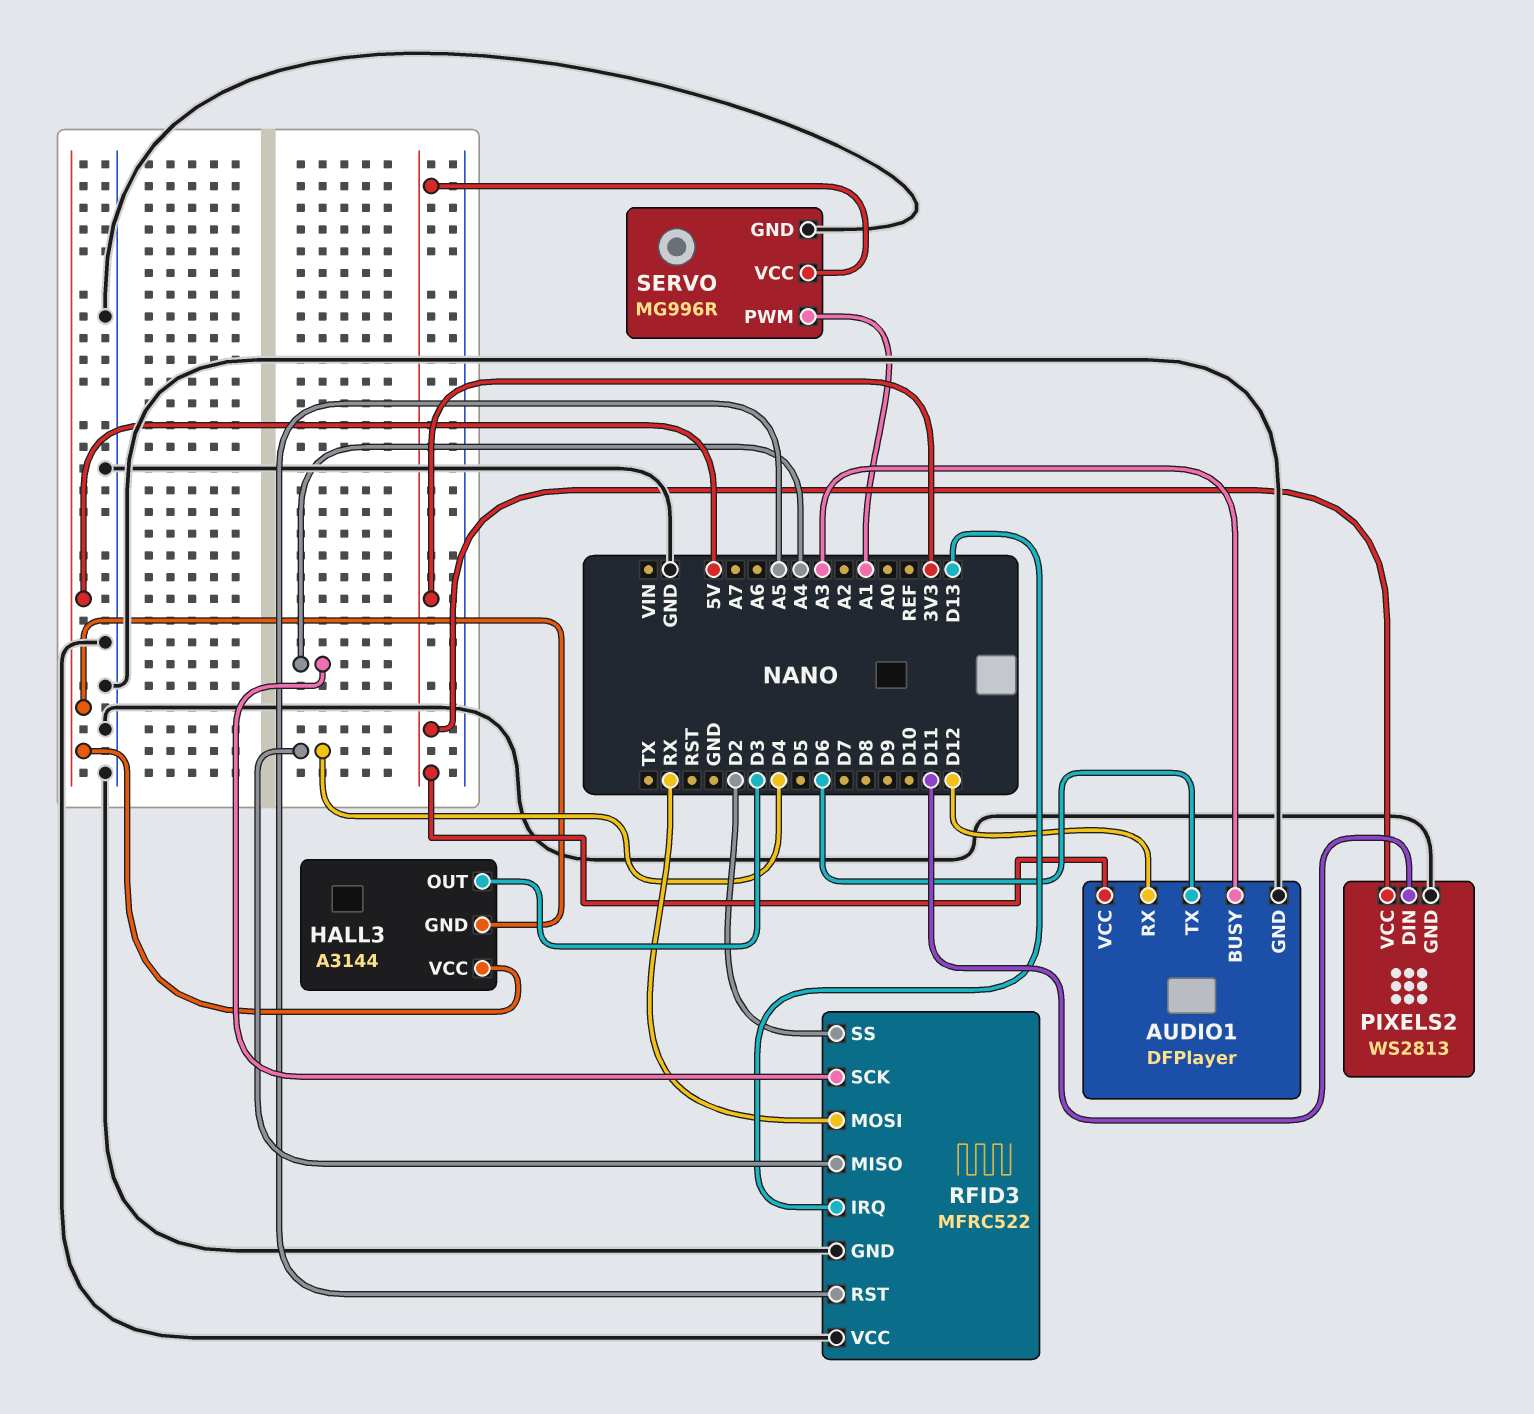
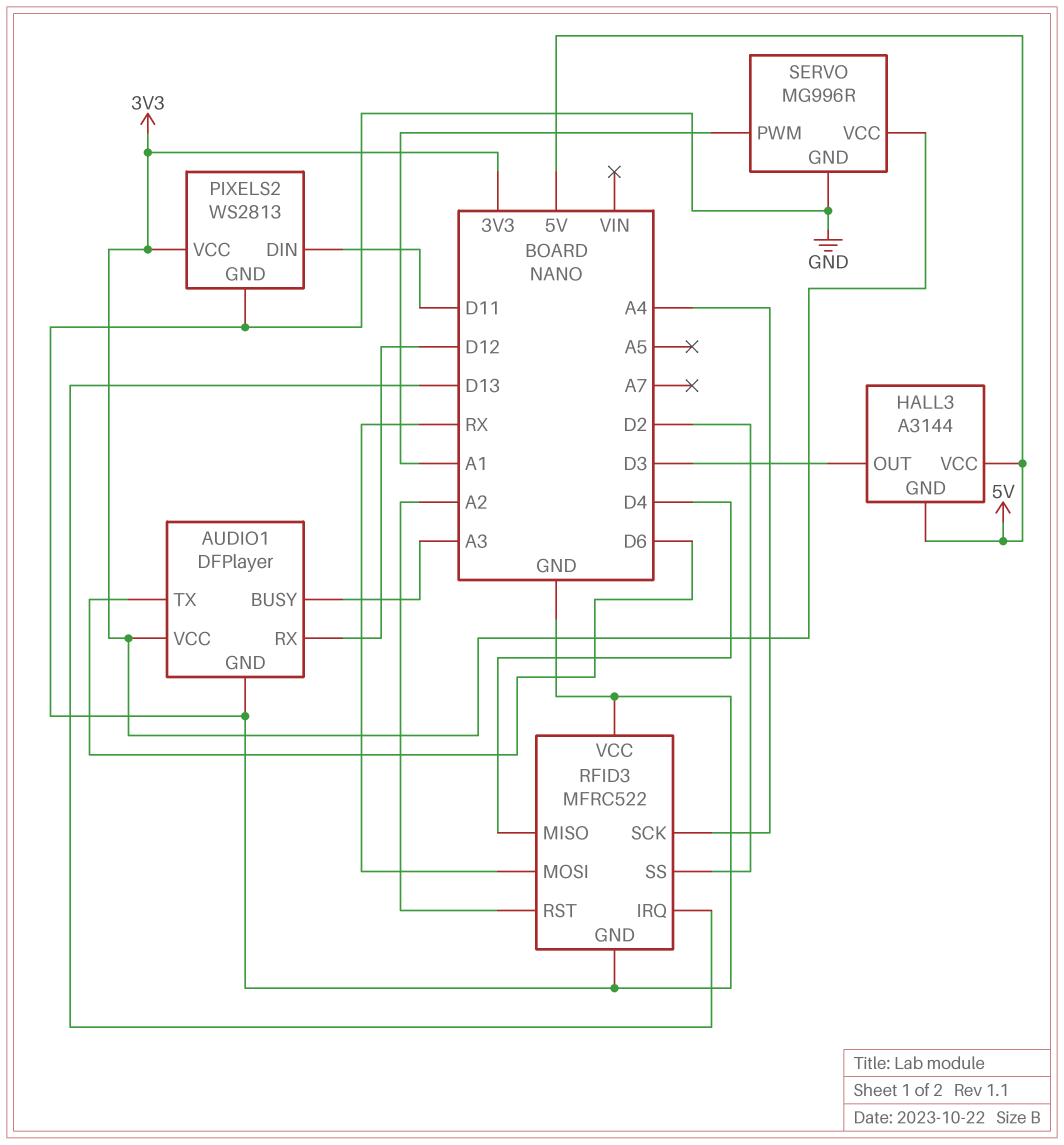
RFID3 pin RST: A5 -> A2

